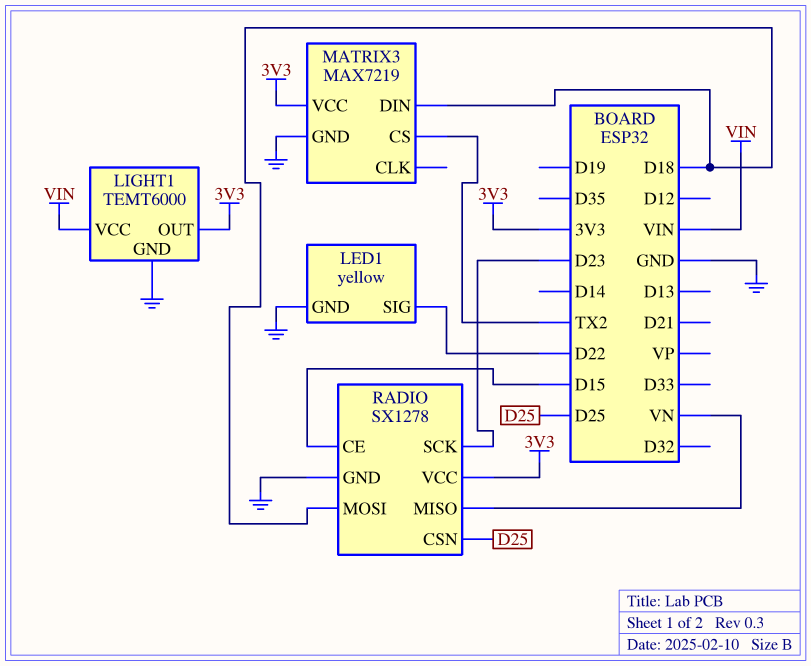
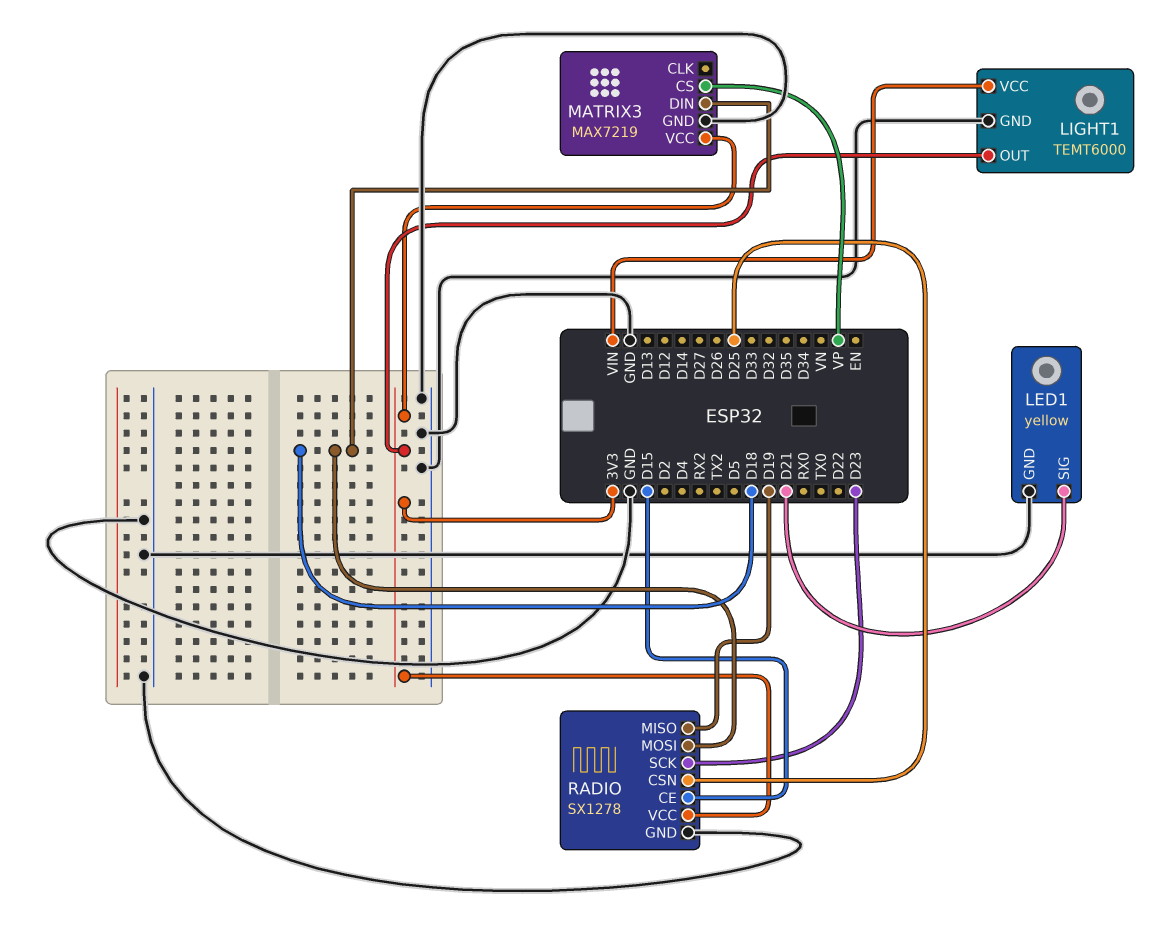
LED1 pin SIG: D22 -> D21
MATRIX3 pin CS: TX2 -> VP
RADIO pin MISO: VN -> D19

